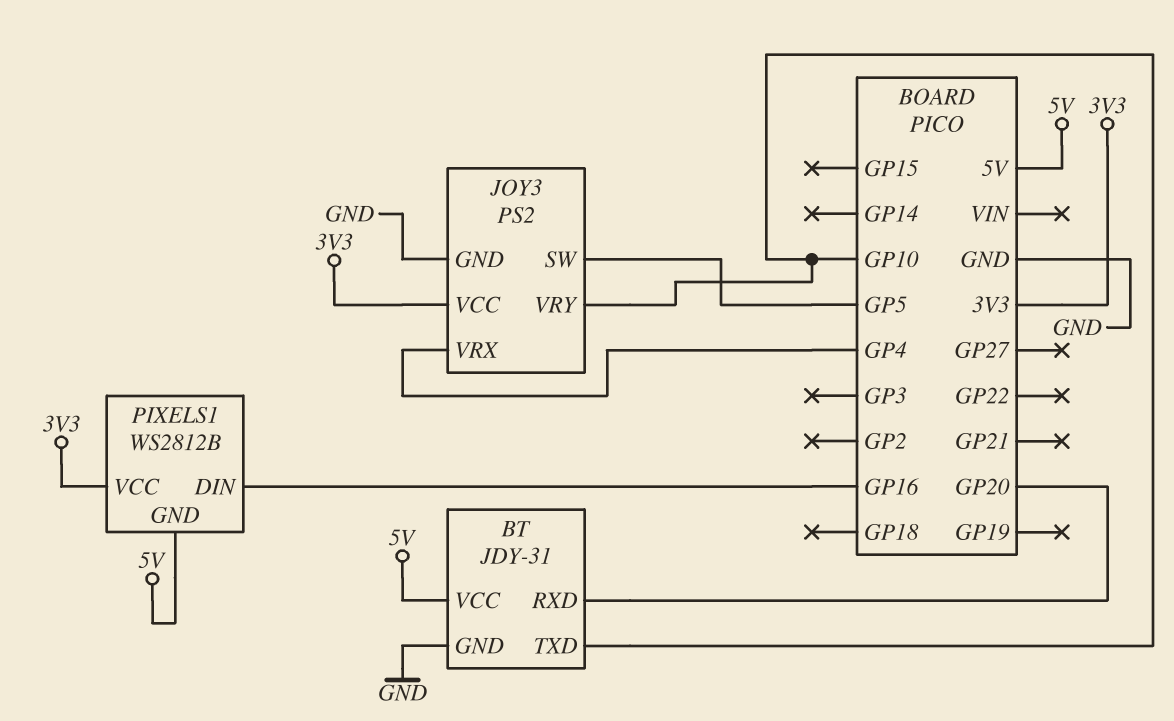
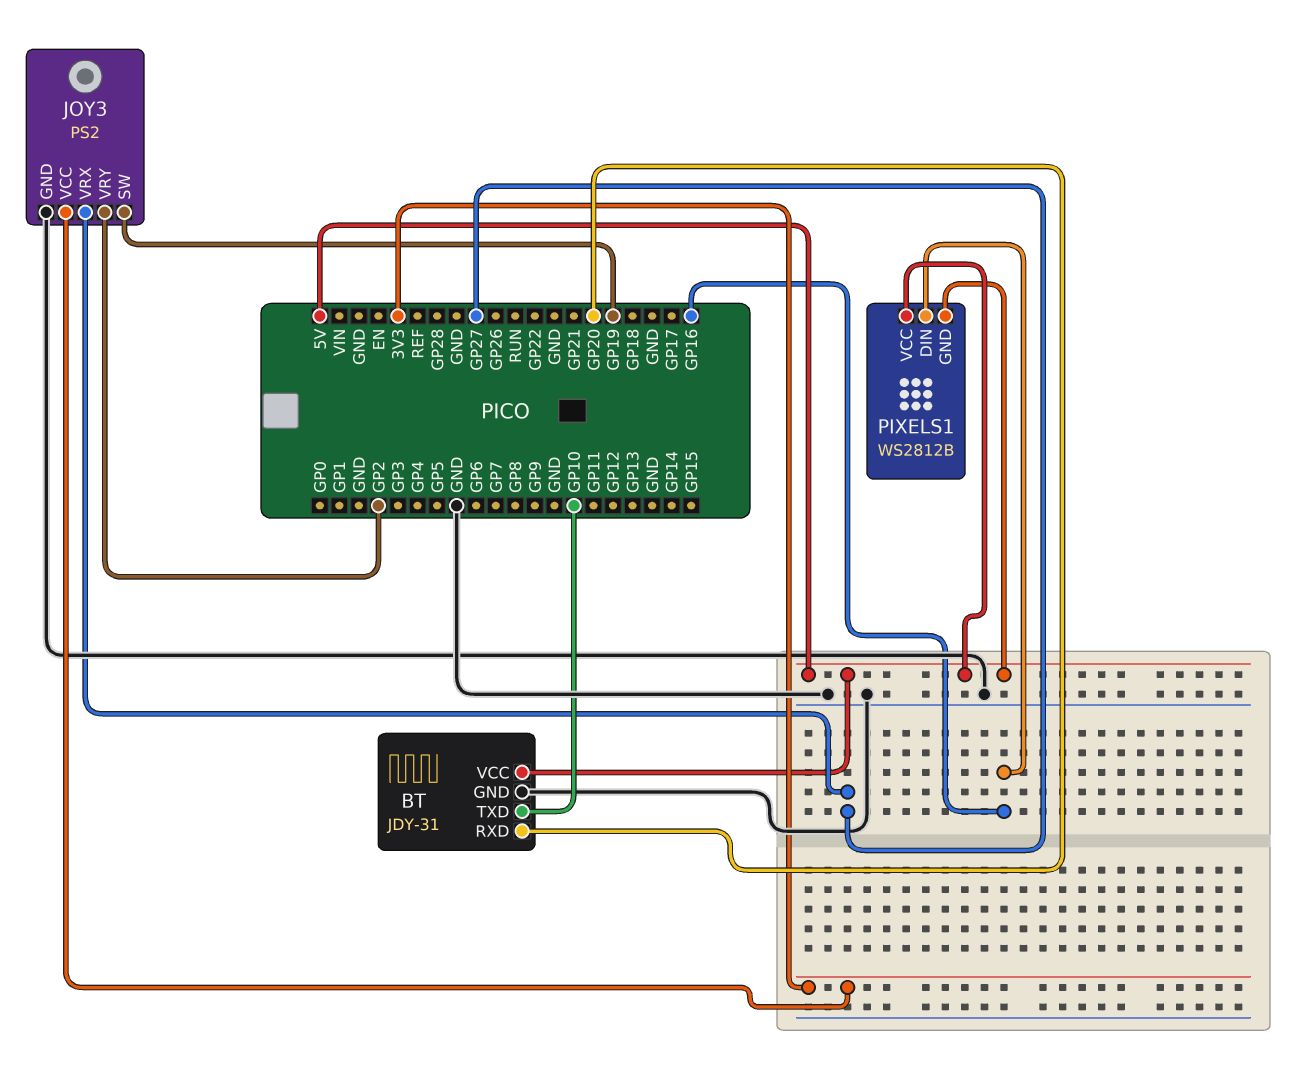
JOY3 pin SW: GP5 -> GP19
JOY3 pin VRX: GP4 -> GP27
JOY3 pin VRY: GP10 -> GP2
PIXELS1 pin VCC: 3V3 -> 5V

